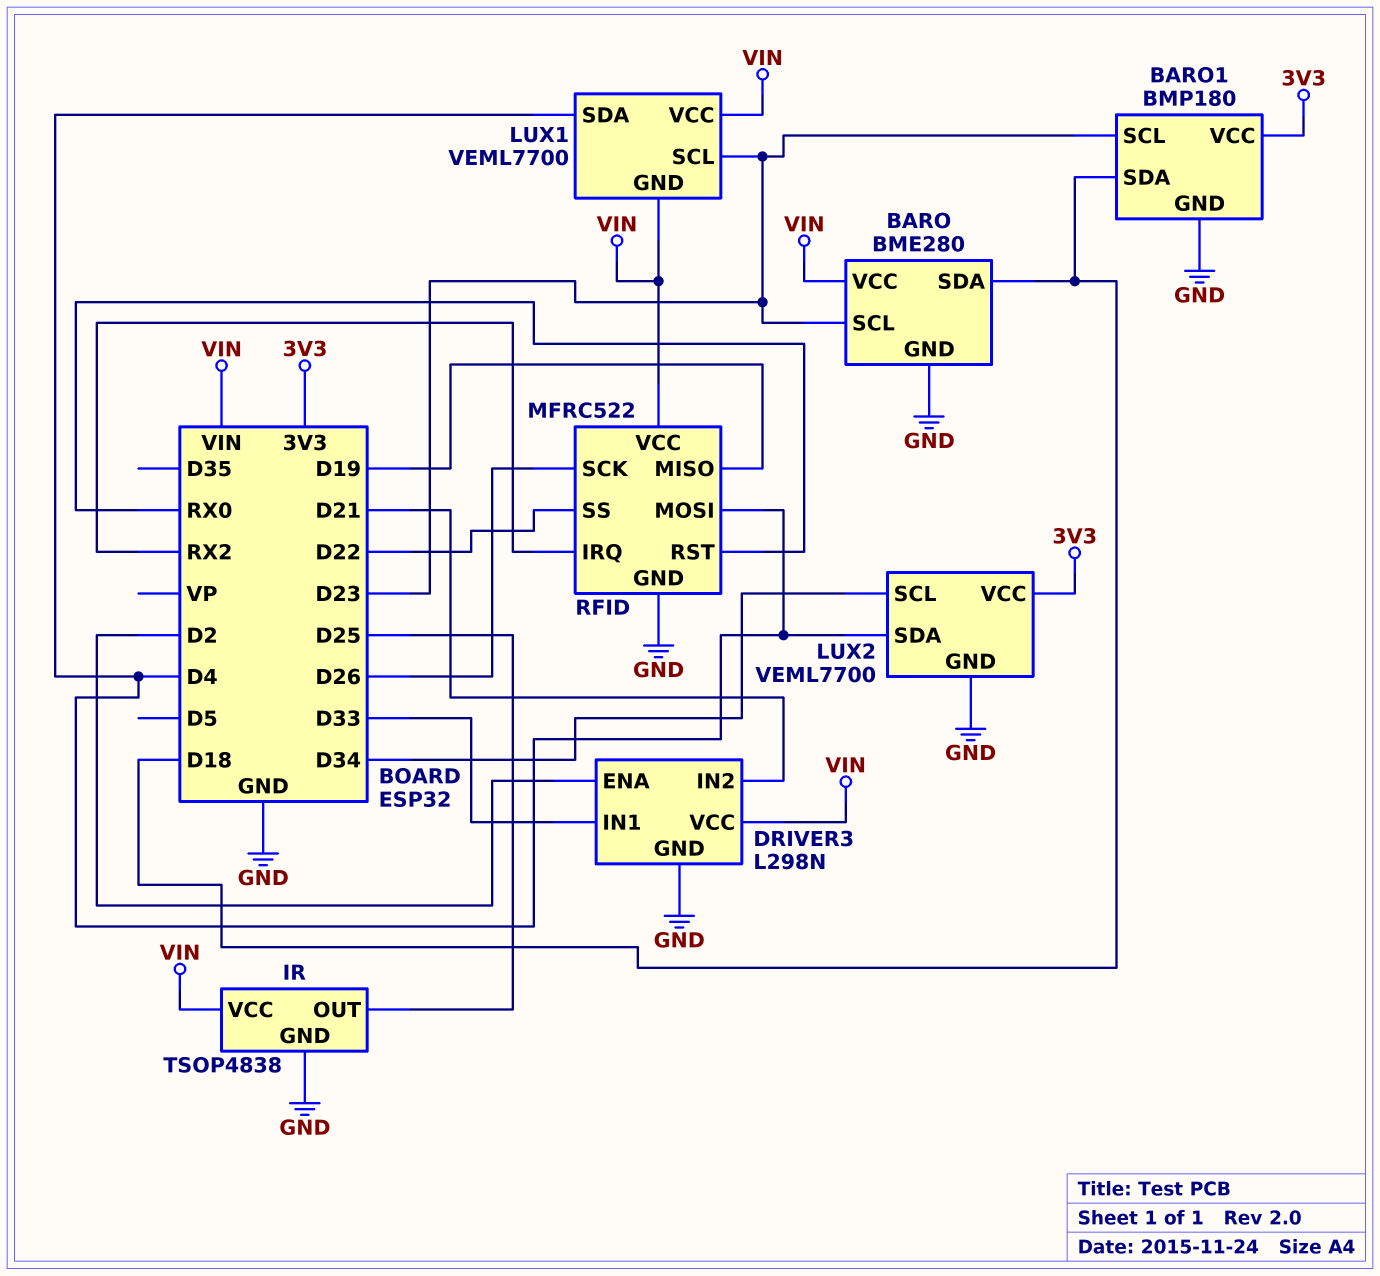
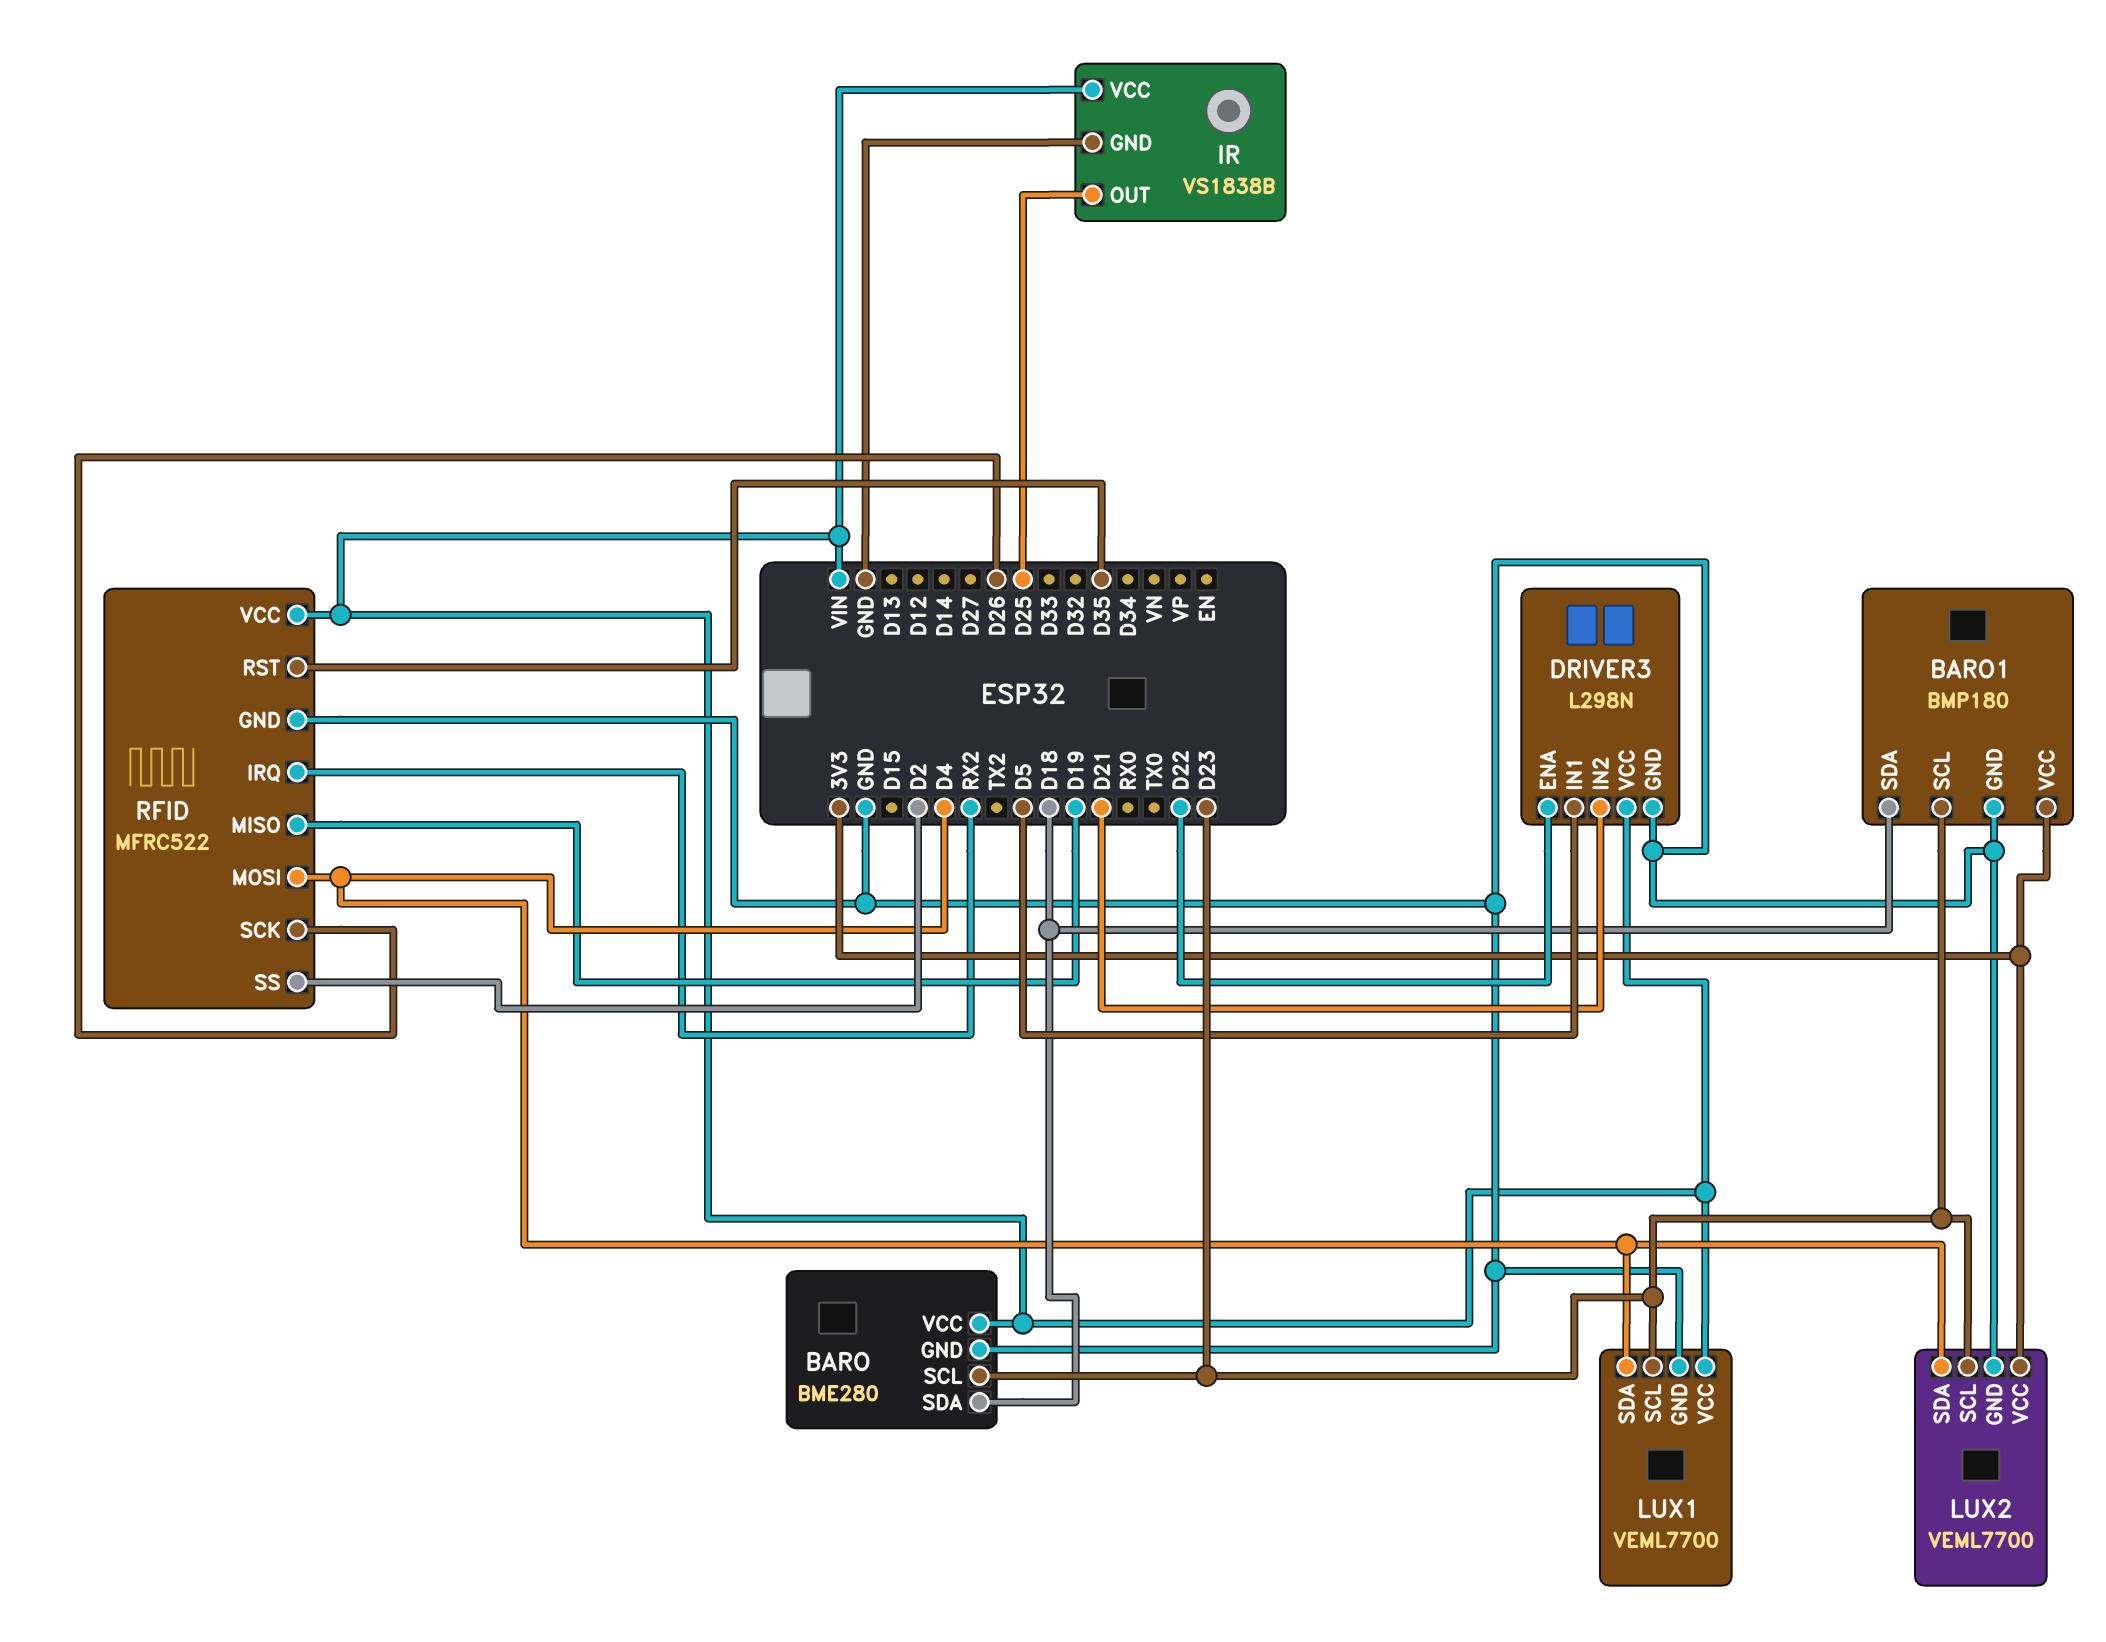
DRIVER3 pin ENA: D2 -> D22
DRIVER3 pin IN1: D33 -> D5
IR: TSOP4838 -> VS1838B
LUX1 pin GND: VIN -> GND
LUX2 pin SCL: D34 -> D23
RFID pin RST: RX0 -> D35
RFID pin SS: D22 -> D2

